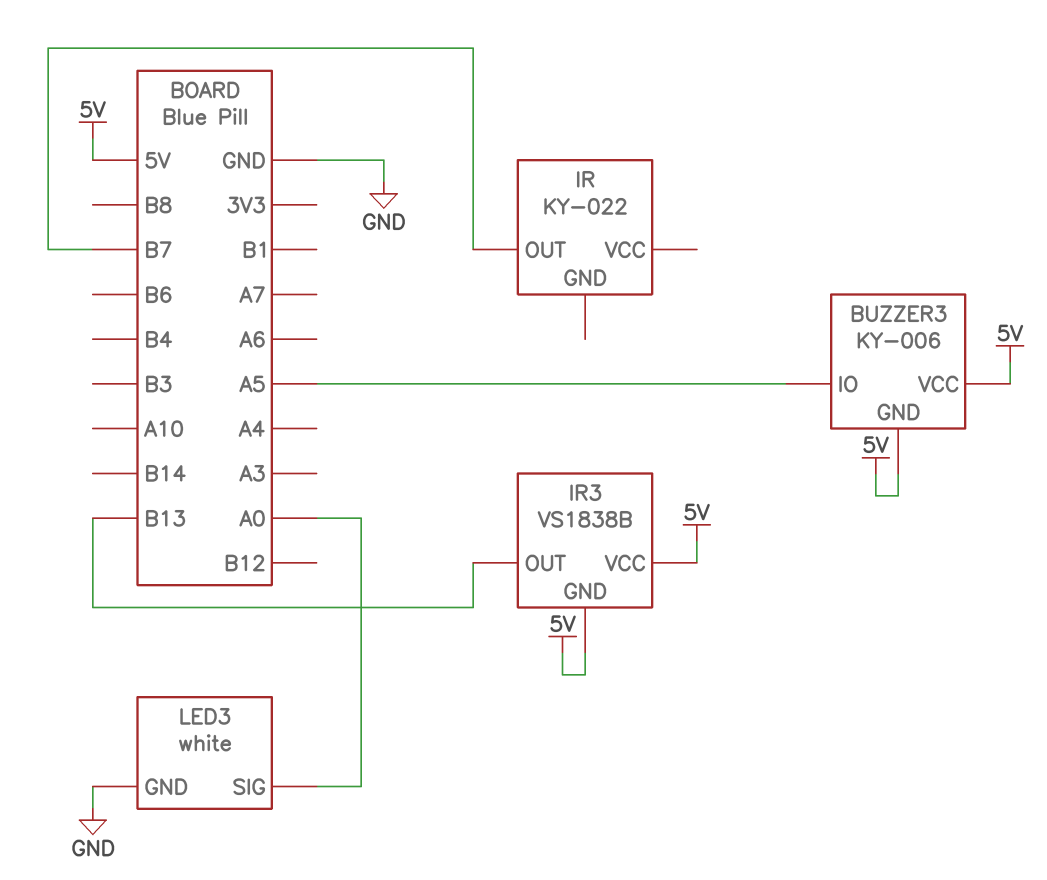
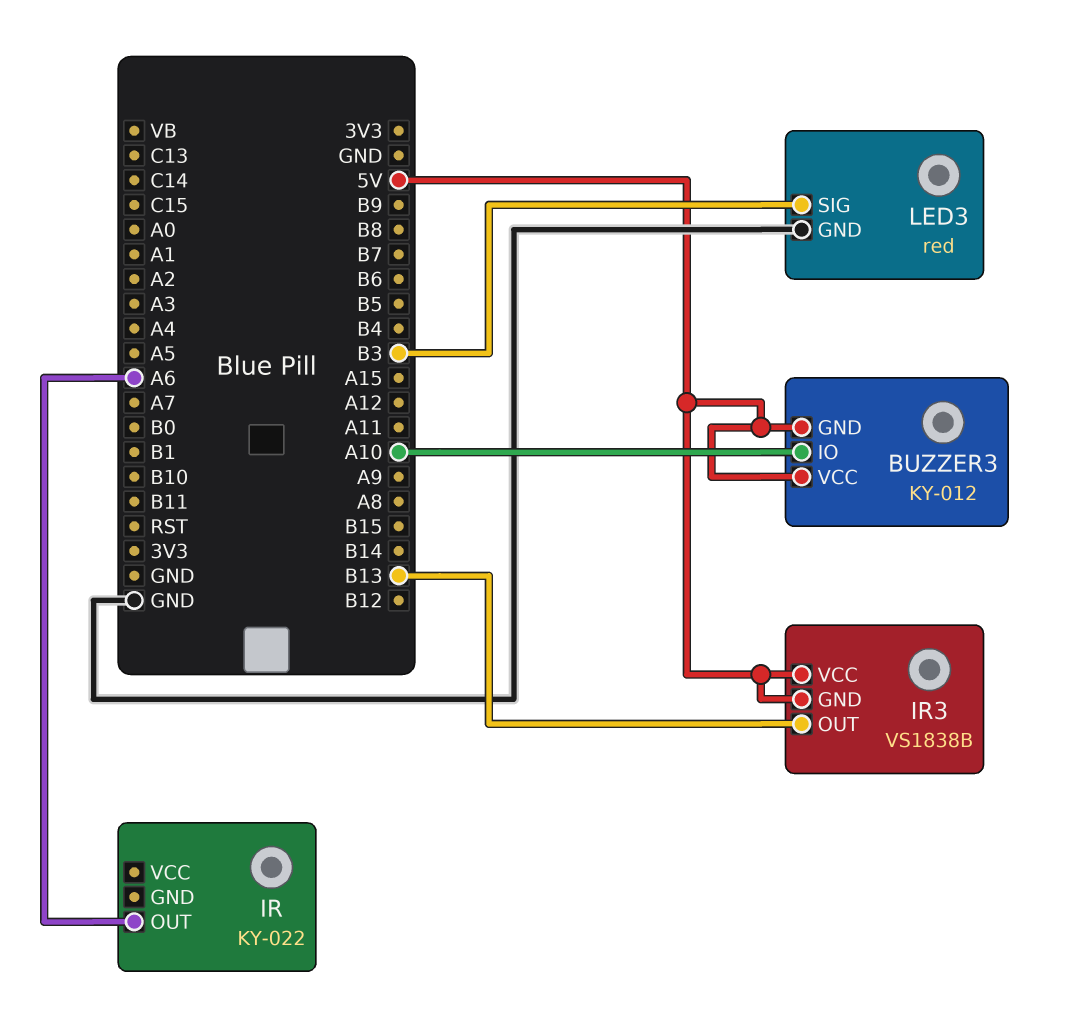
BUZZER3: KY-006 -> KY-012
BUZZER3 pin IO: A5 -> A10
IR pin OUT: B7 -> A6
LED3: white -> red
LED3 pin SIG: A0 -> B3

